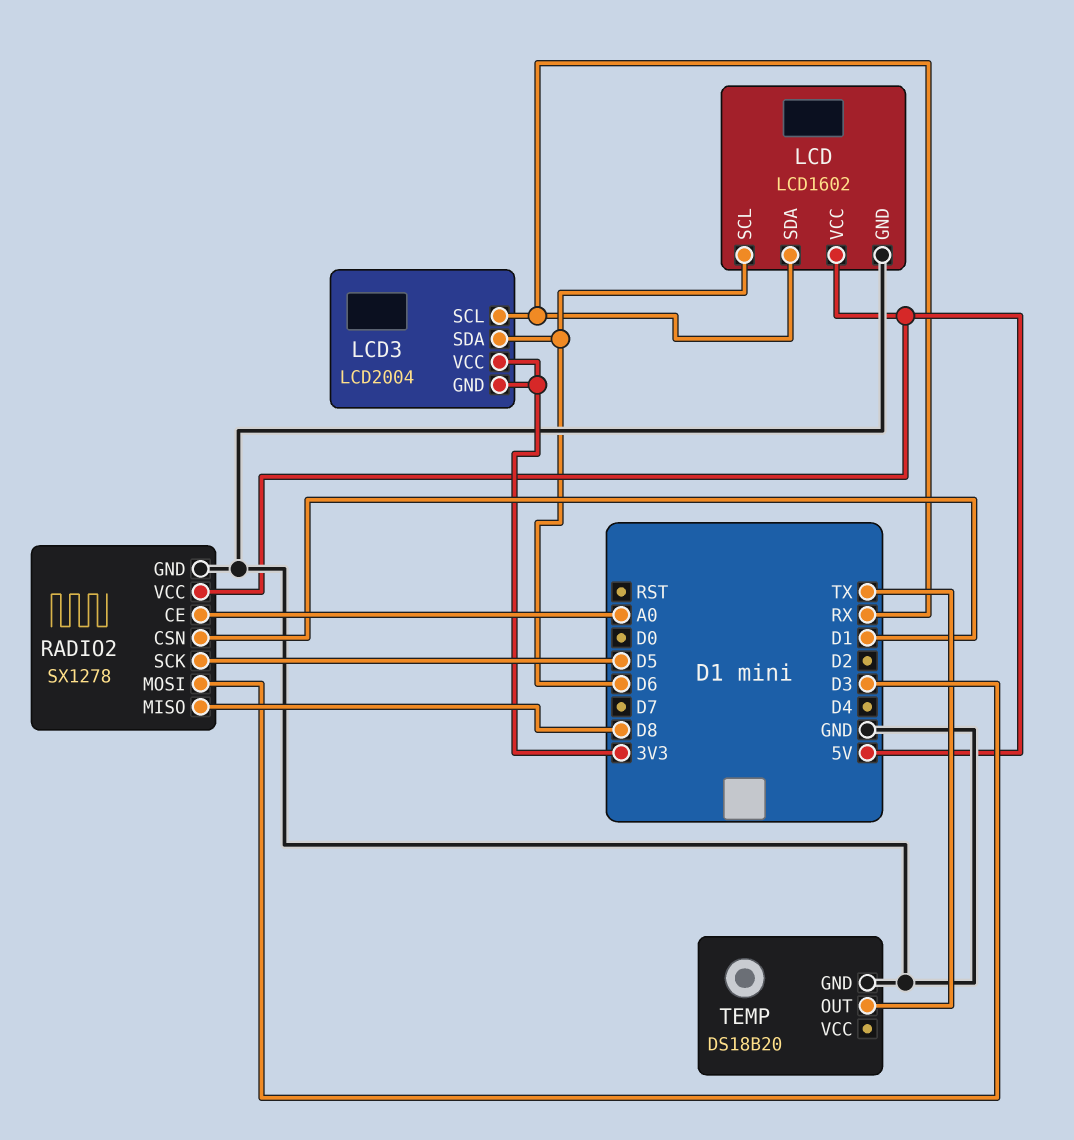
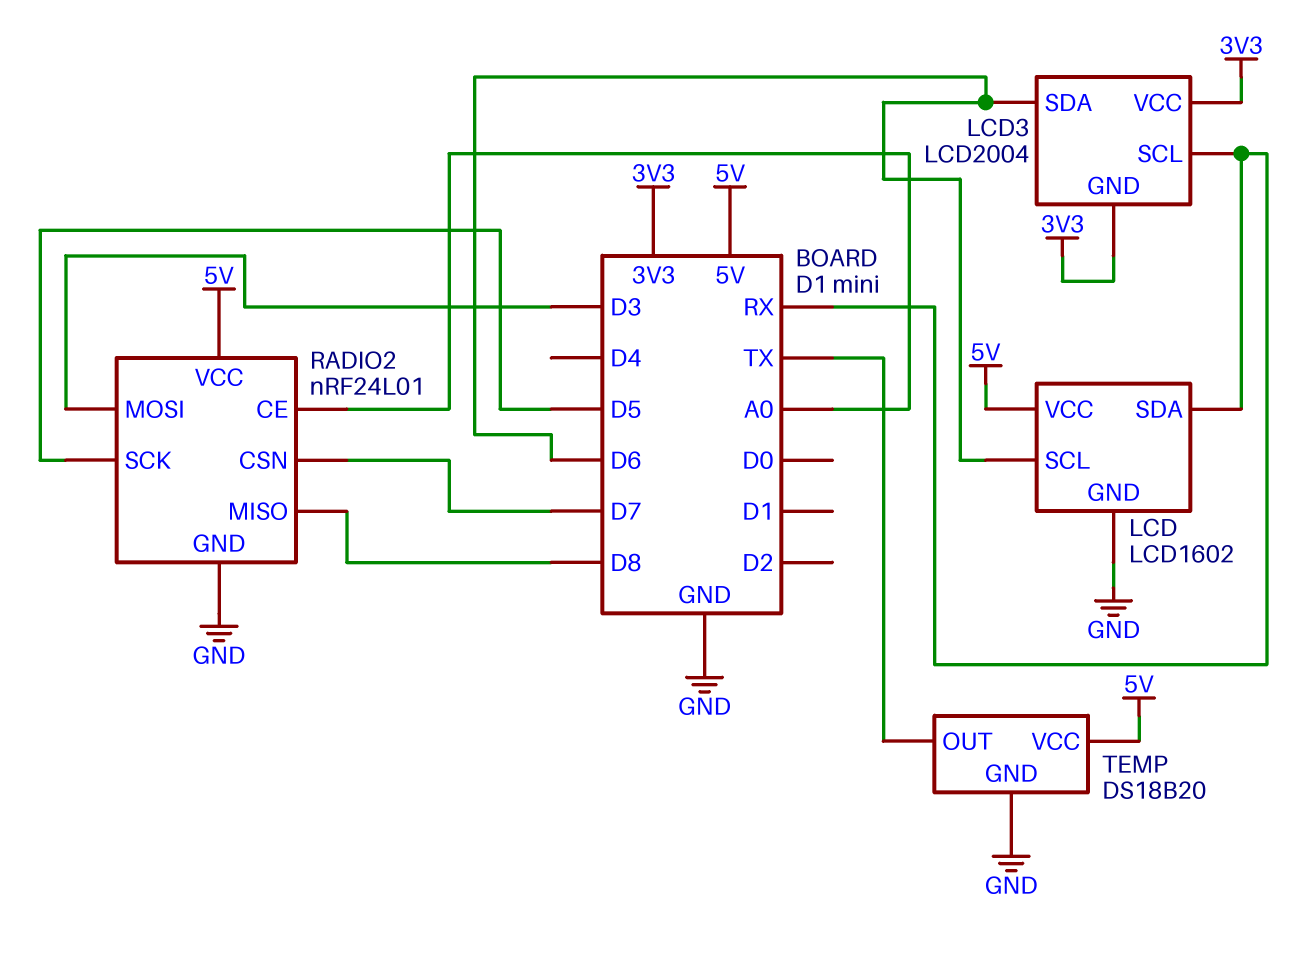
RADIO2: SX1278 -> nRF24L01
RADIO2 pin CSN: D1 -> D7
TEMP pin VCC: none -> 5V

